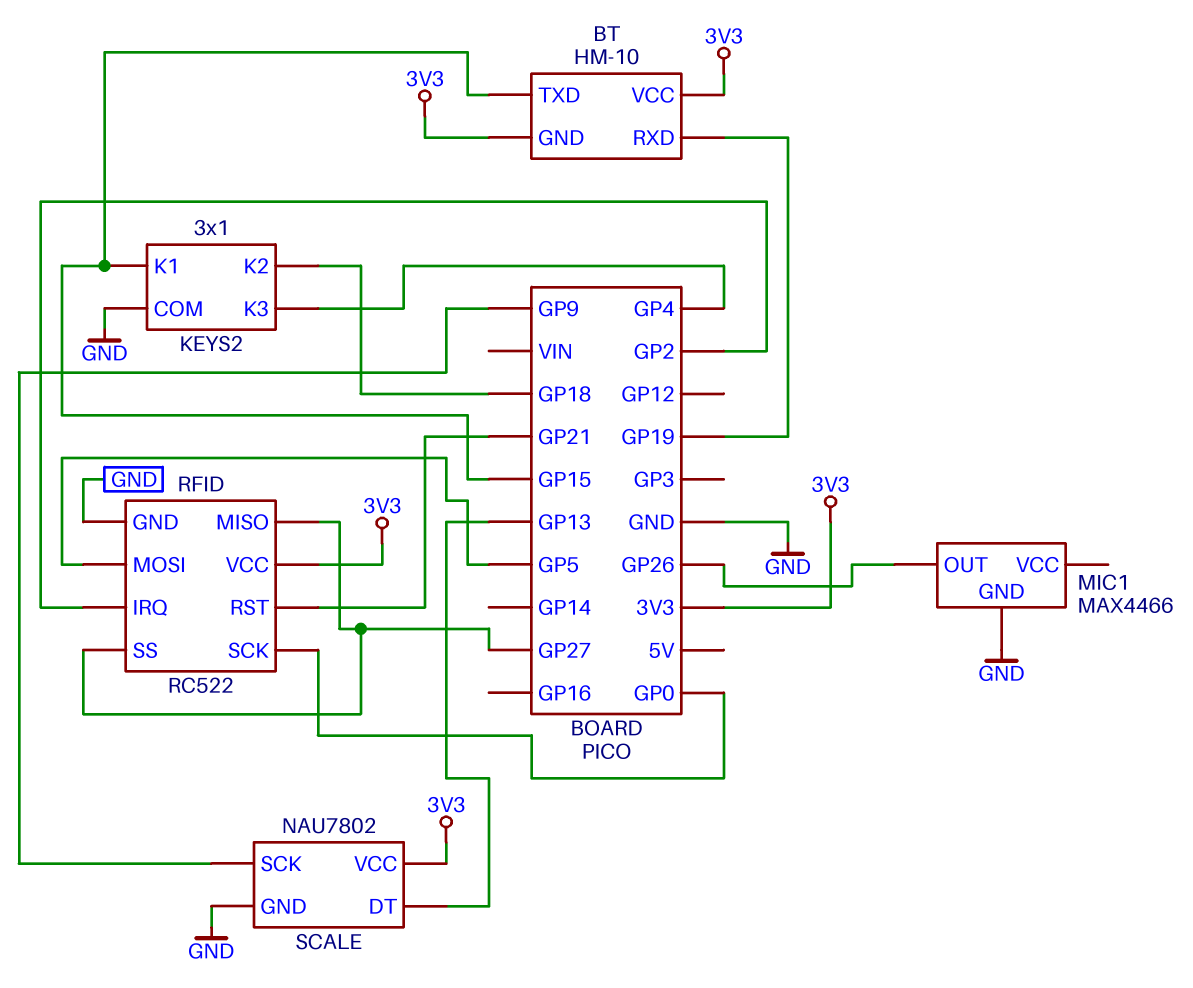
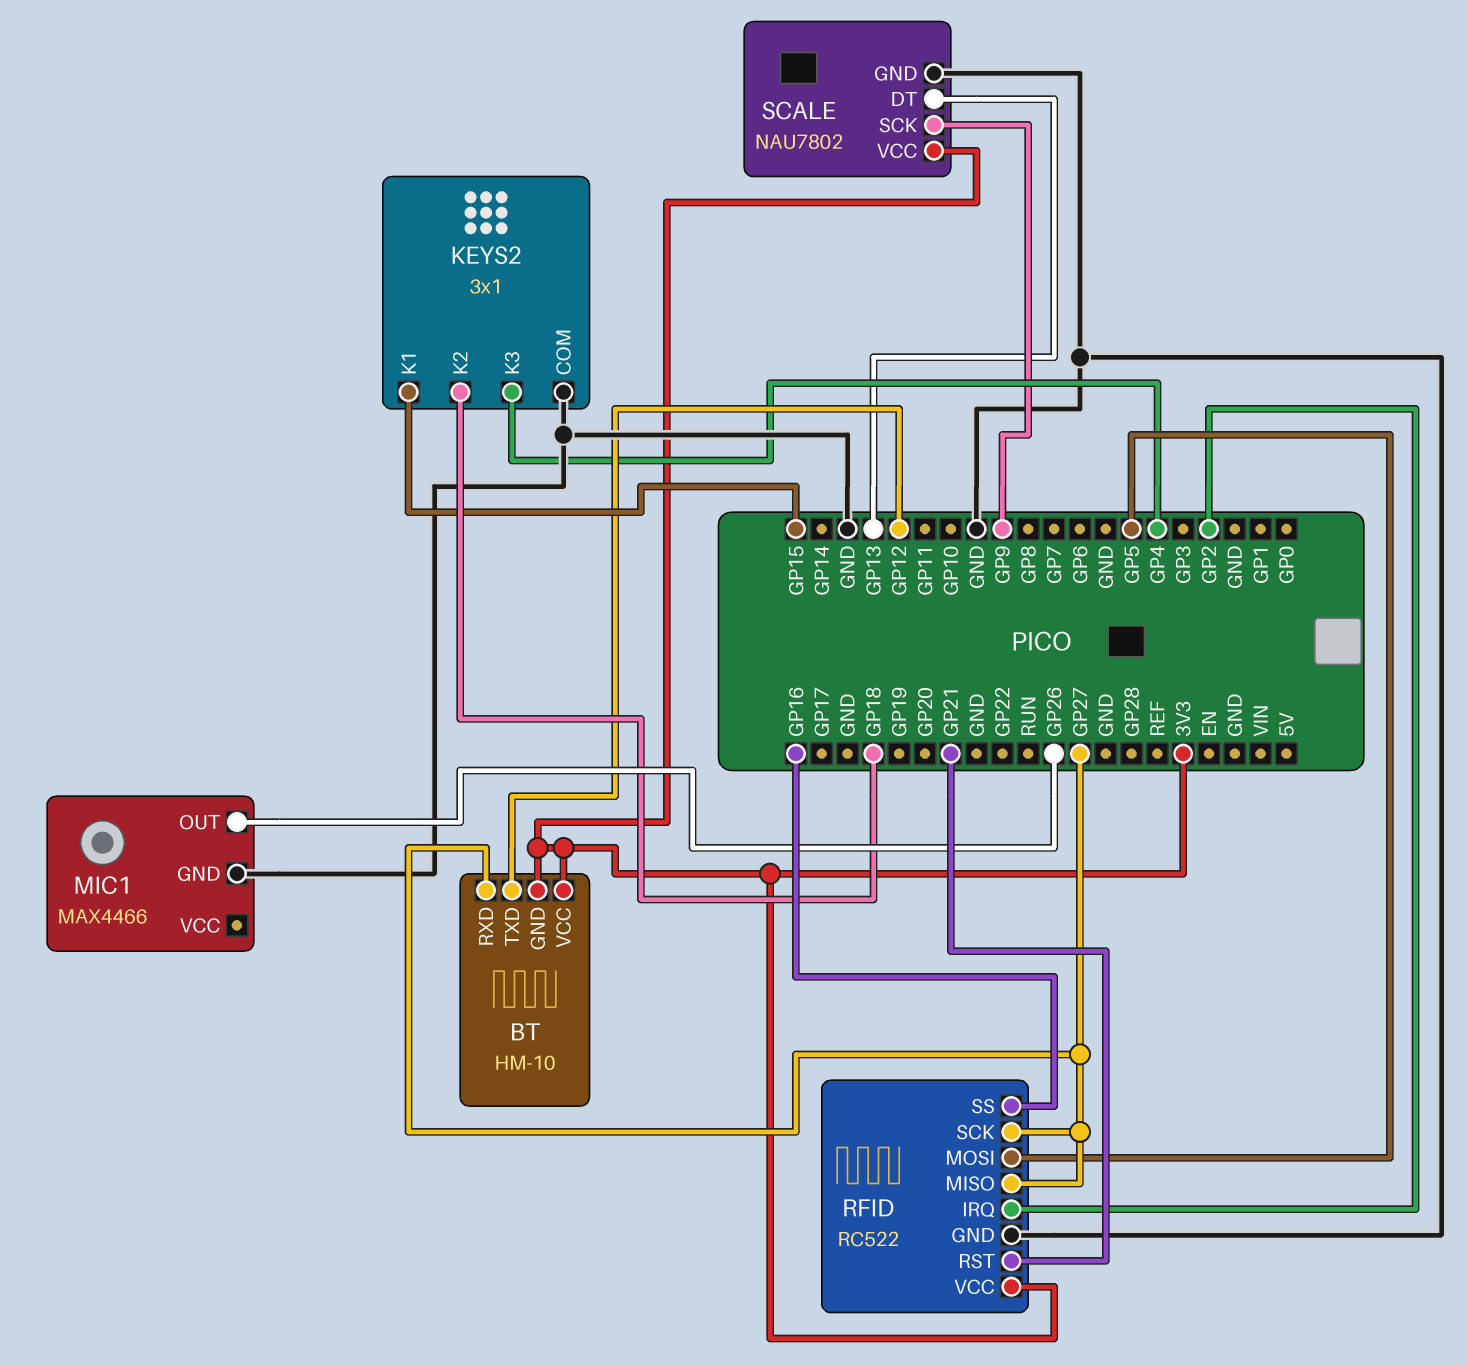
BT pin RXD: GP19 -> GP27
BT pin TXD: GP15 -> GP12
RFID pin SCK: GP0 -> GP27
RFID pin SS: GP27 -> GP16

